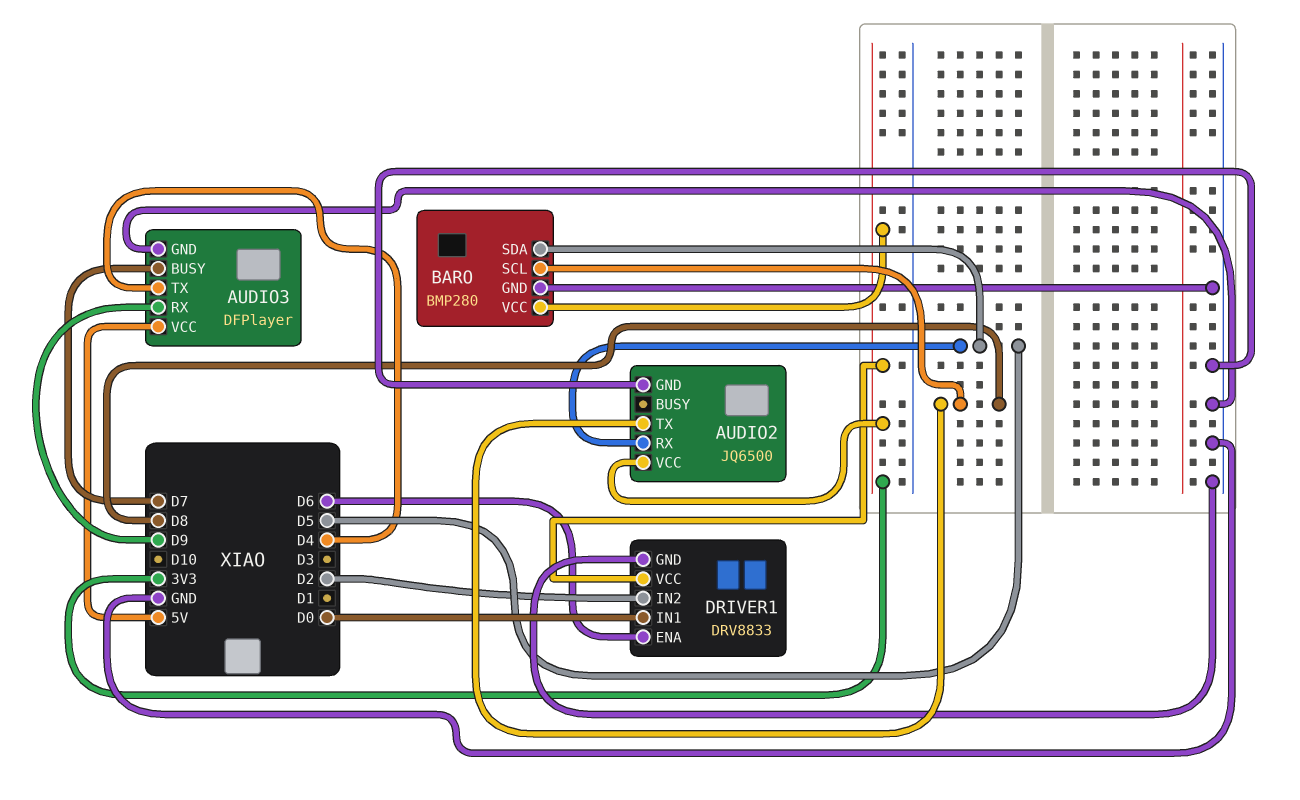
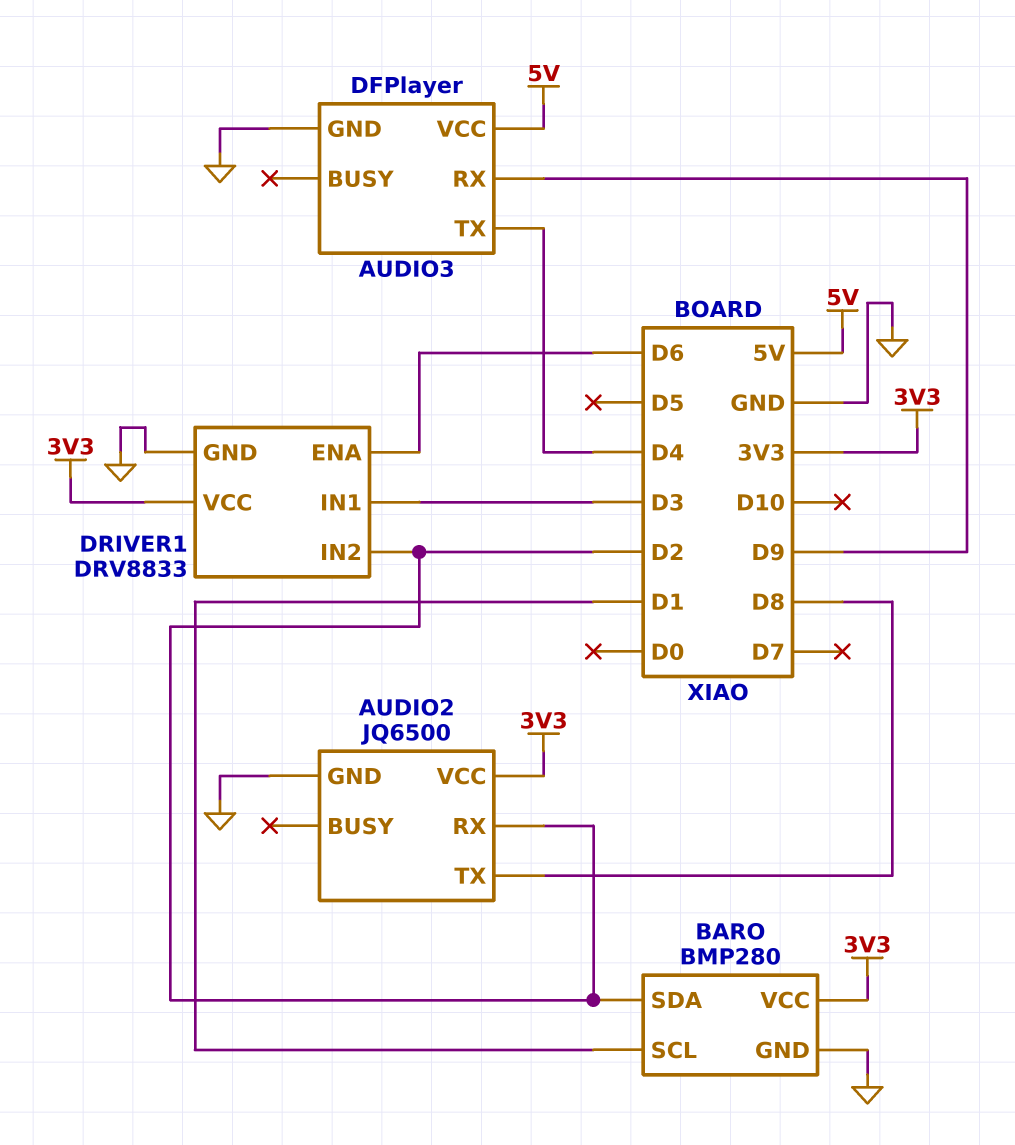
AUDIO2 pin RX: D5 -> D2
AUDIO3 pin BUSY: D7 -> none
BARO pin SCL: D8 -> D1
BARO pin SDA: D5 -> D2
DRIVER1 pin IN1: D0 -> D3

